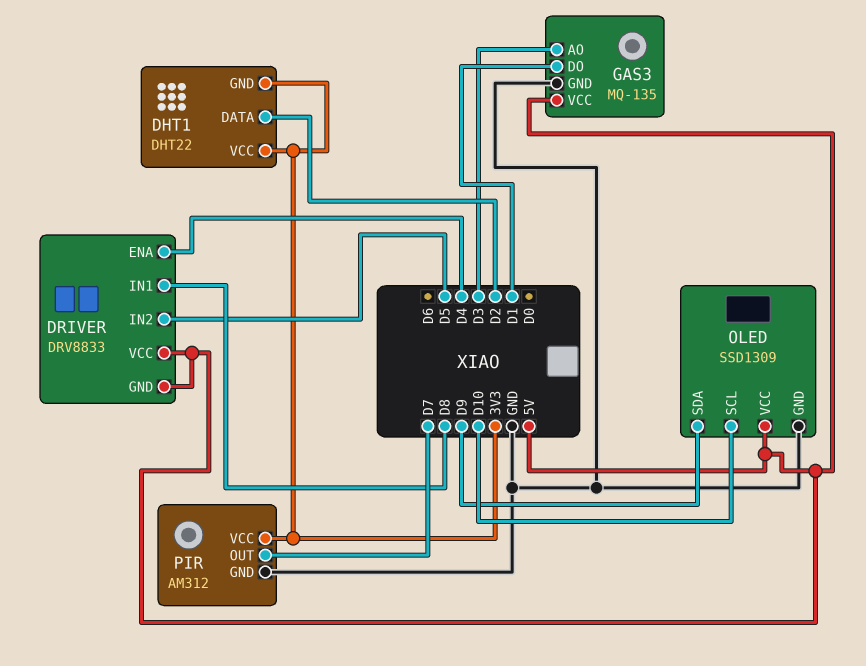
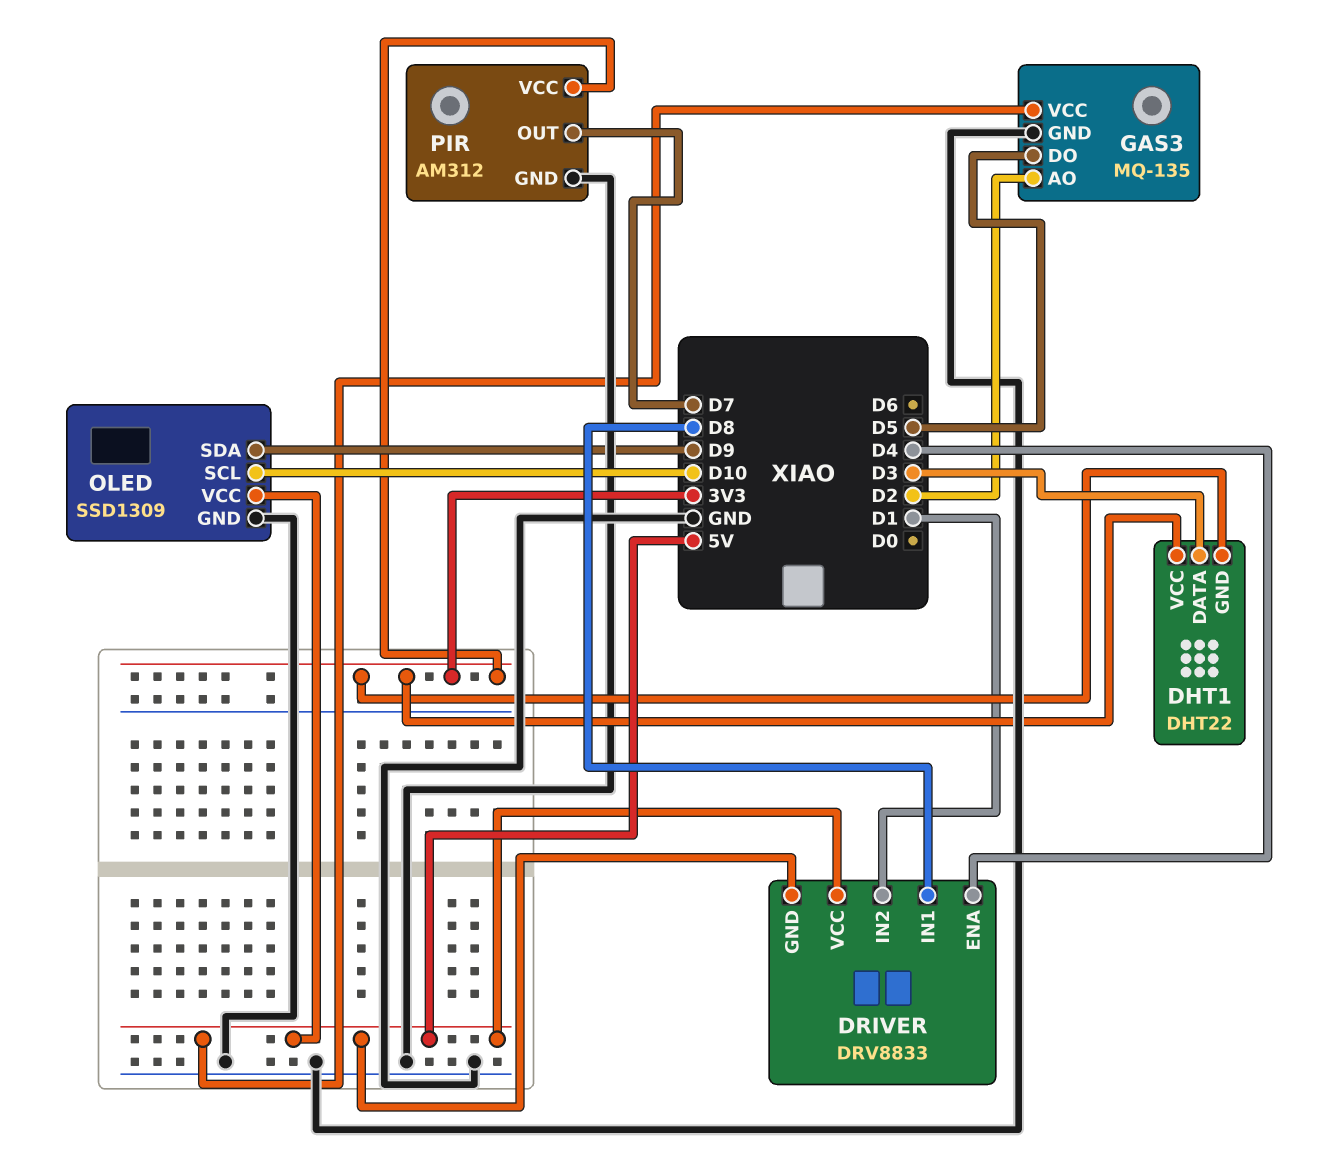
DHT1 pin DATA: D2 -> D3
DRIVER pin IN2: D5 -> D1
GAS3 pin AO: D3 -> D2
GAS3 pin DO: D1 -> D5

